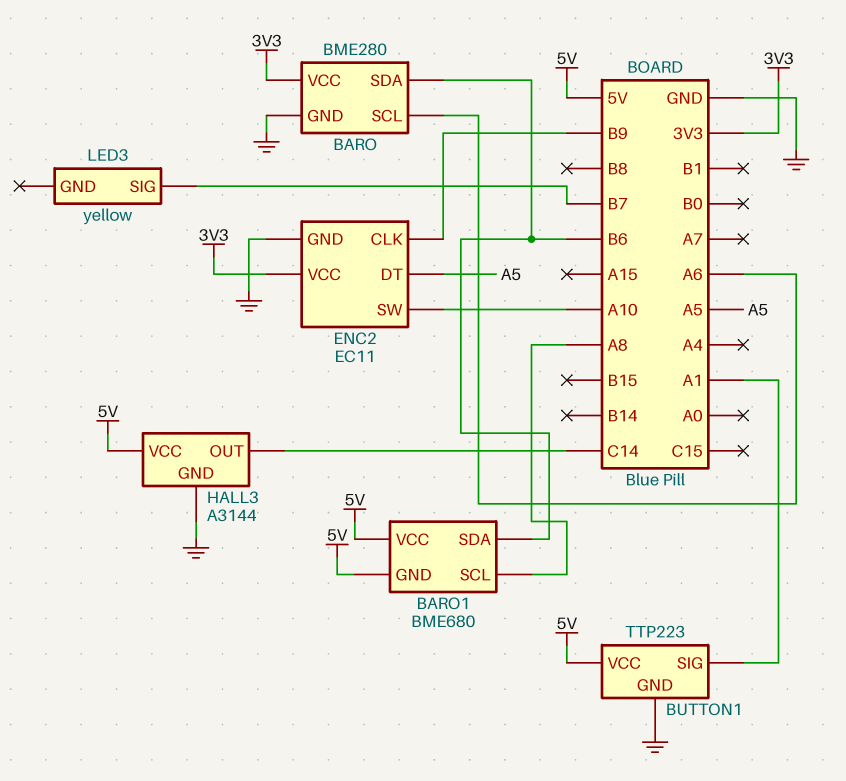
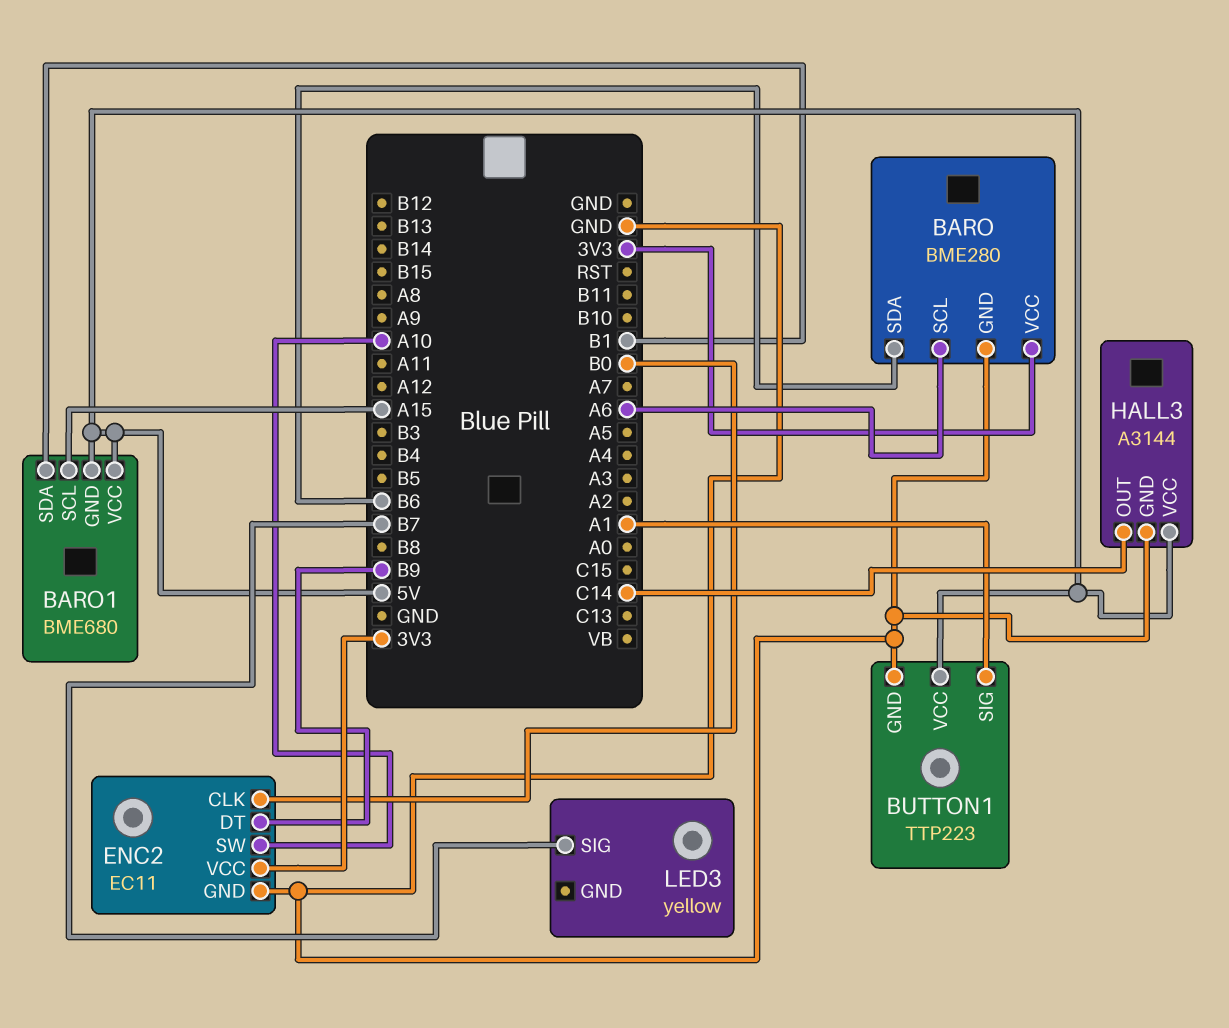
BARO1 pin SCL: A8 -> A15
BARO1 pin SDA: B6 -> B1
ENC2 pin CLK: B9 -> B0
ENC2 pin DT: A5 -> B9

